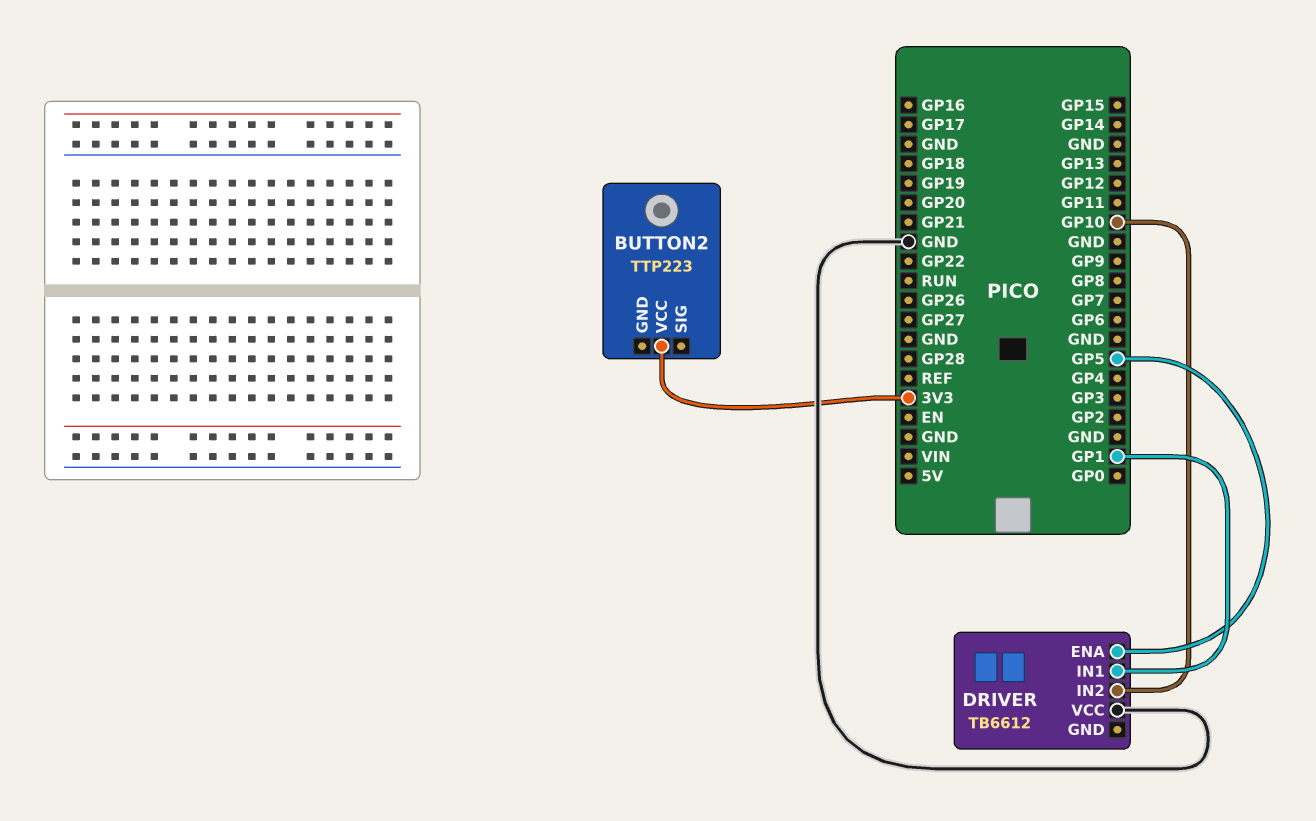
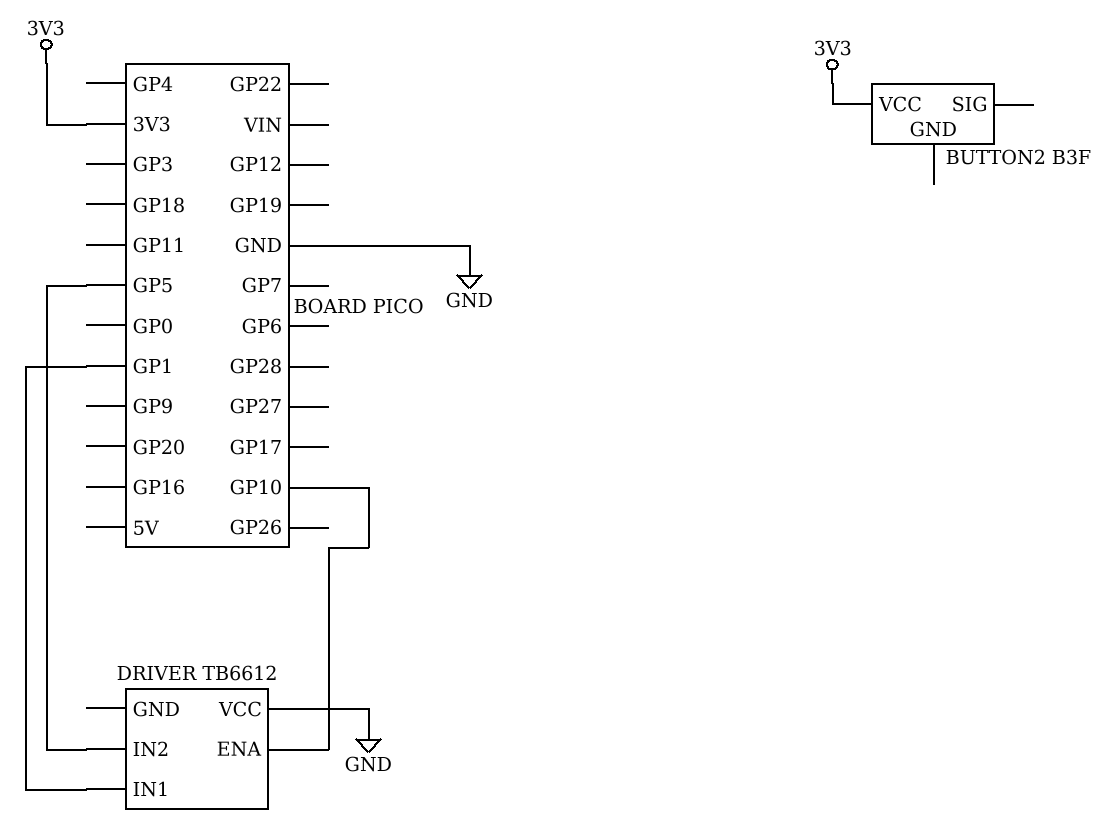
BUTTON2: TTP223 -> B3F
DRIVER pin ENA: GP5 -> GP10
DRIVER pin IN2: GP10 -> GP5

